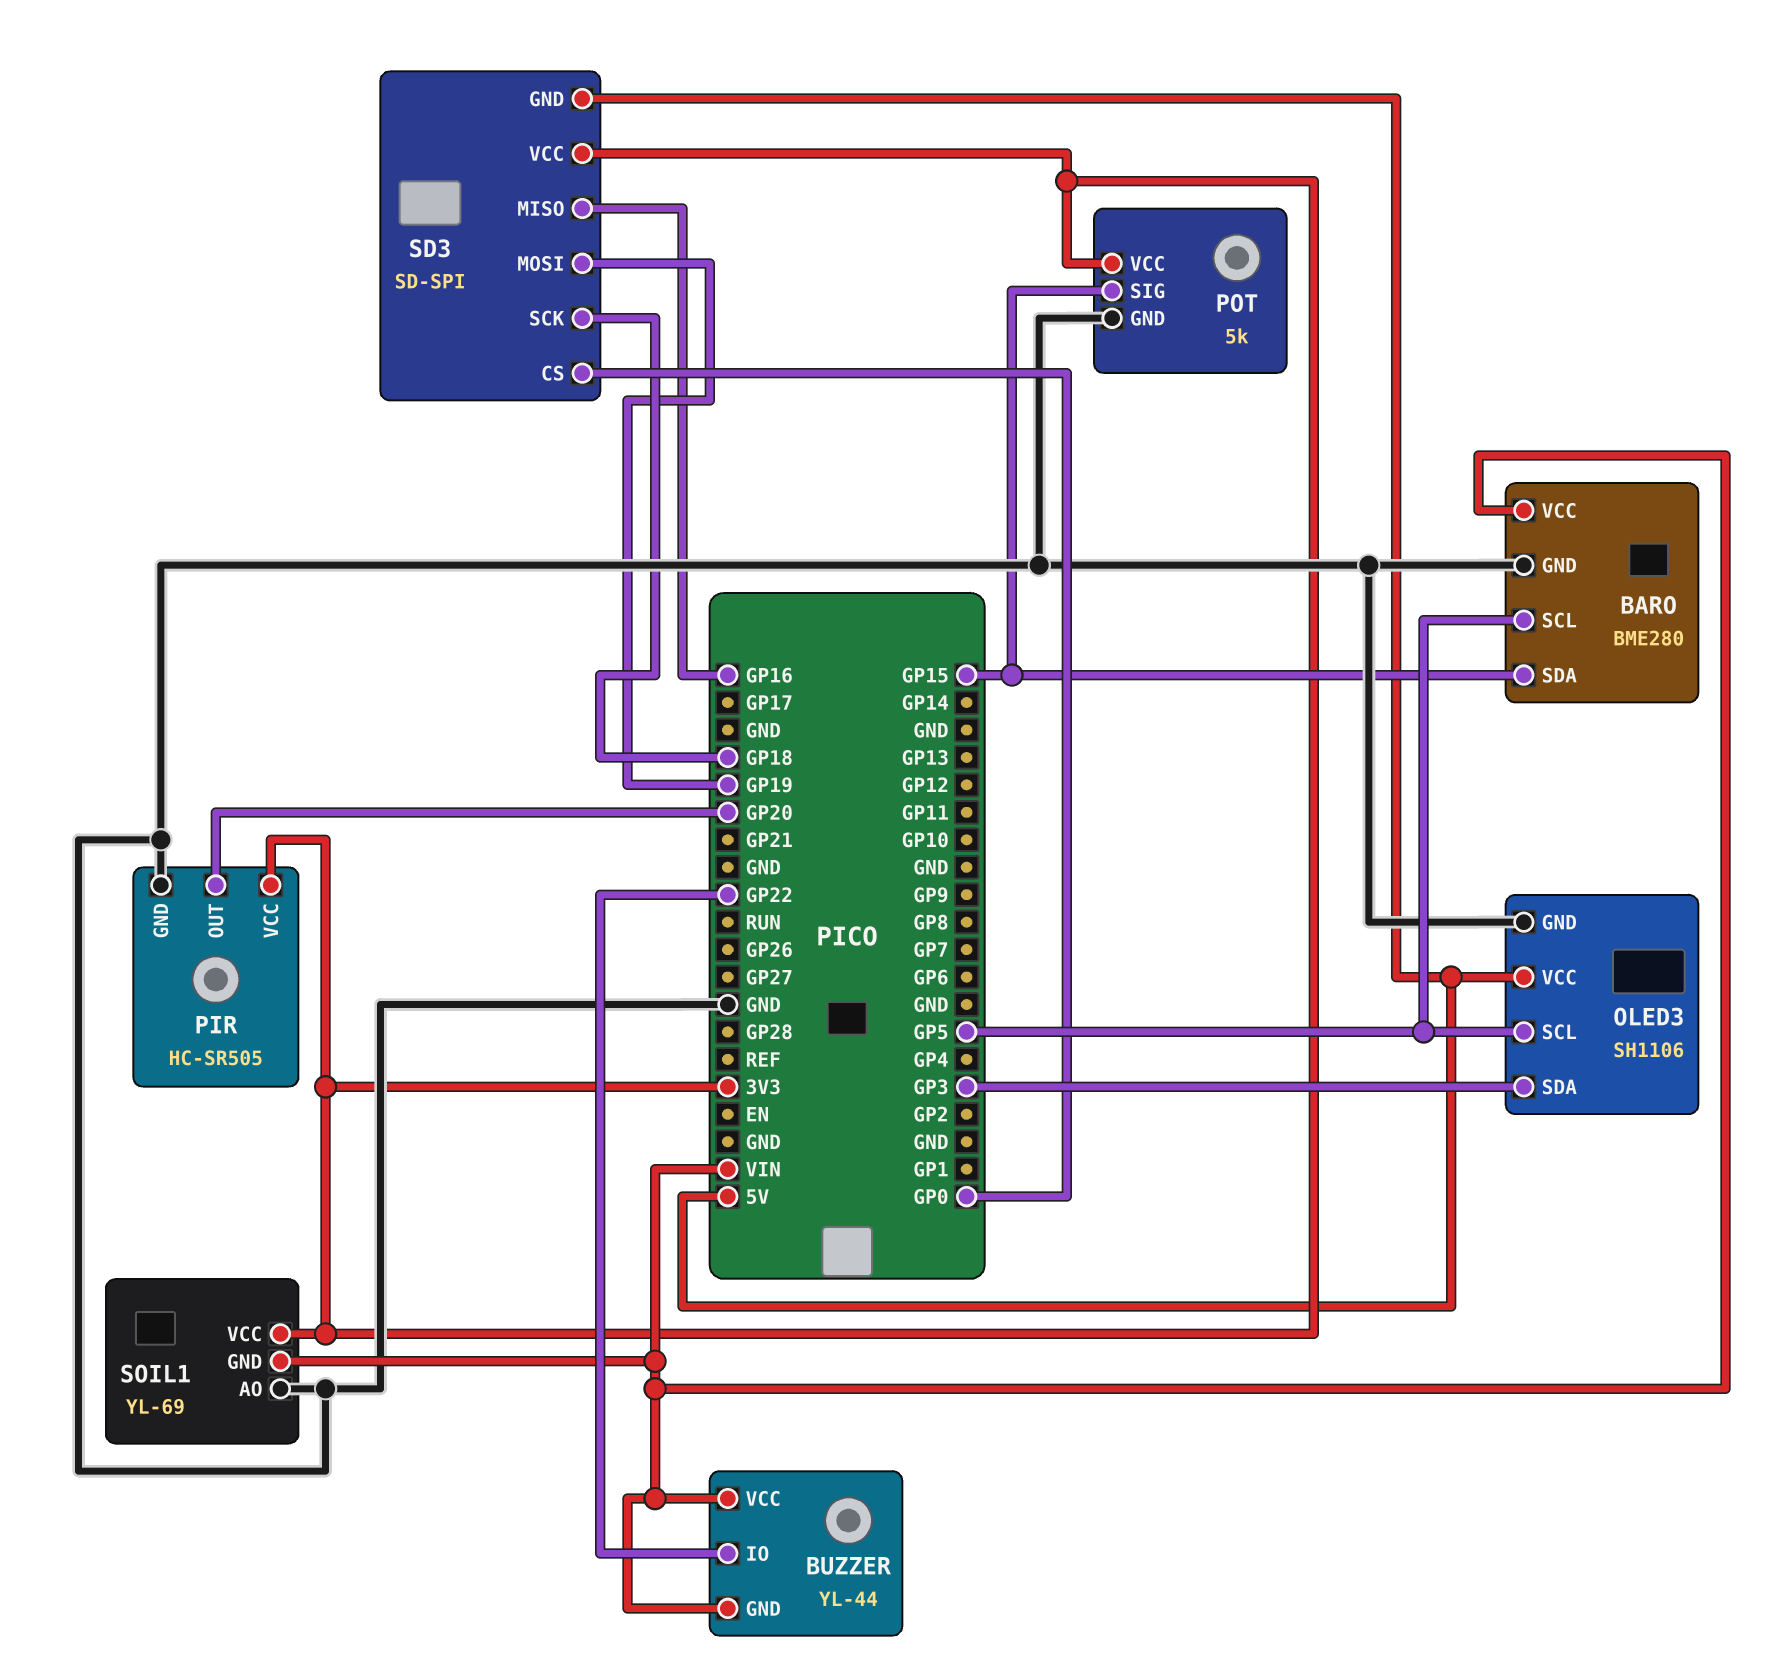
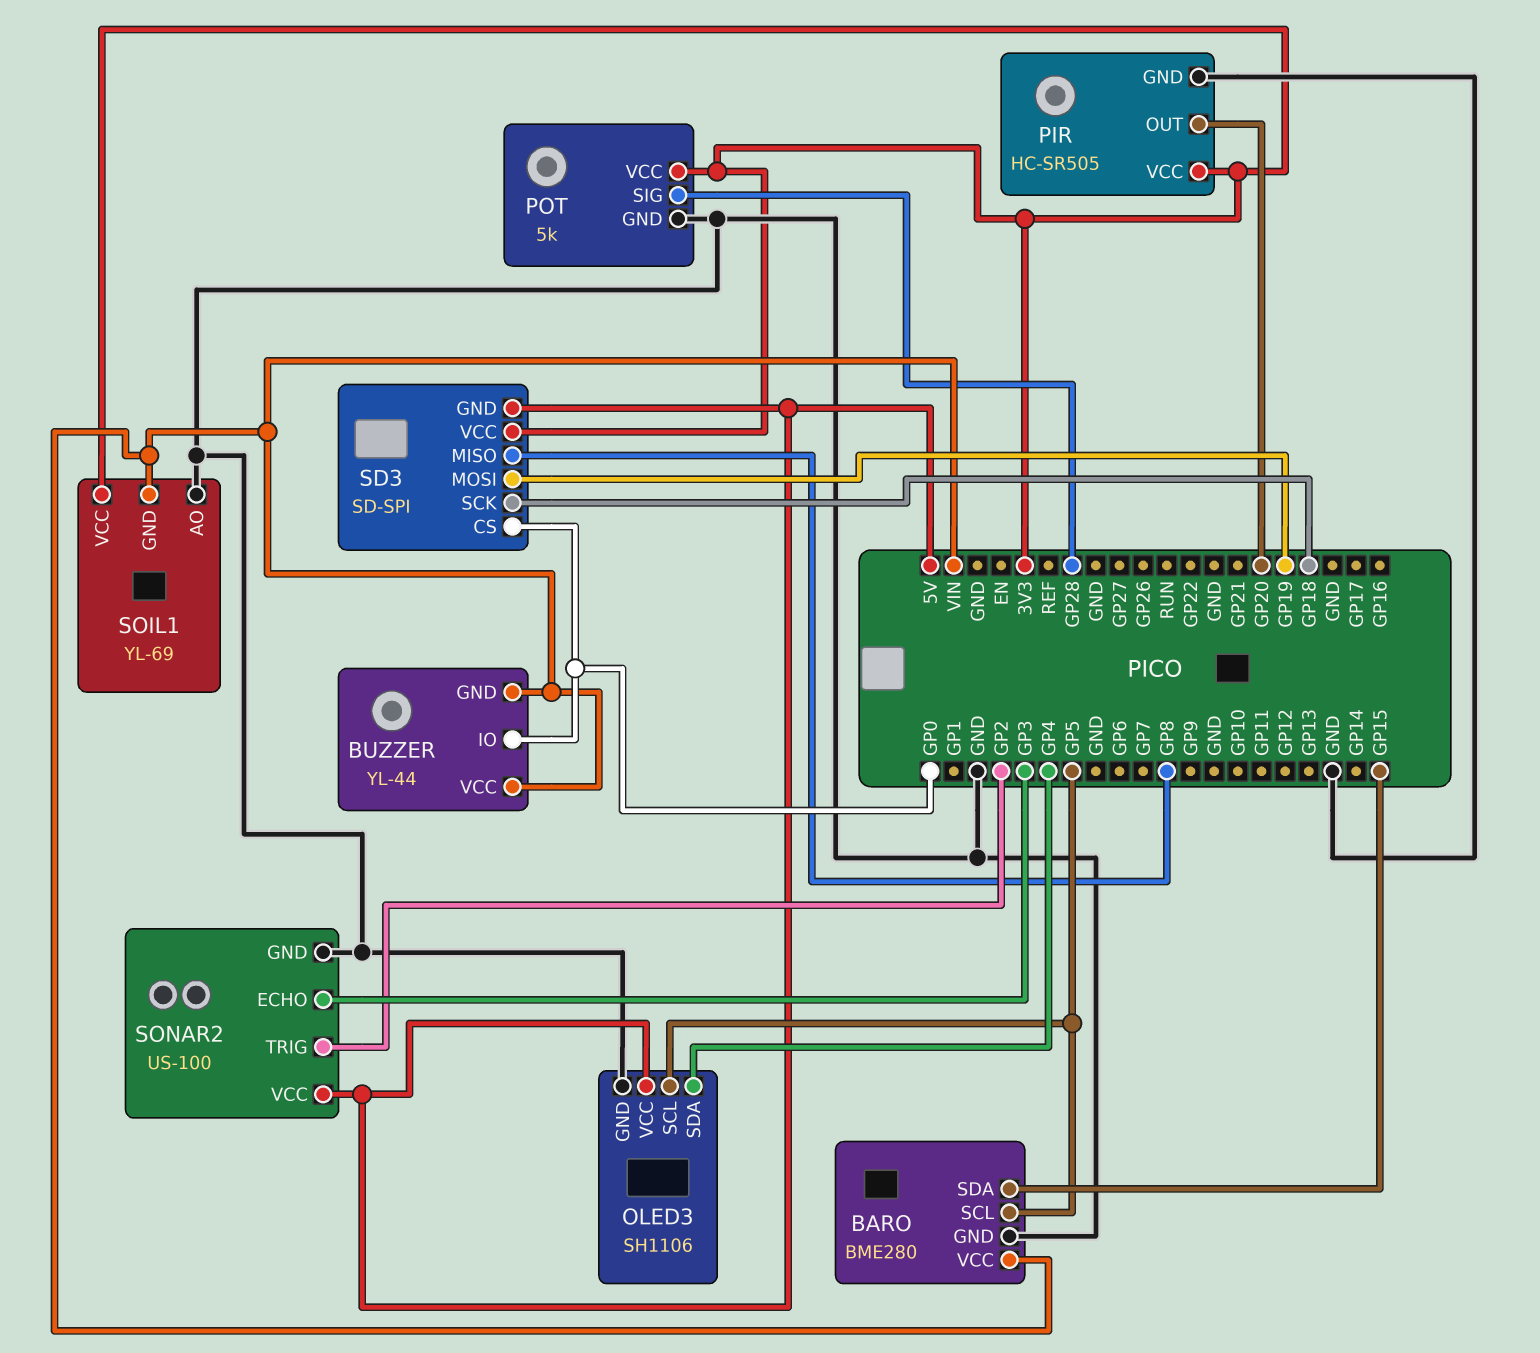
BUZZER pin IO: GP22 -> GP0
OLED3 pin SDA: GP3 -> GP4
POT pin SIG: GP15 -> GP28
SD3 pin MISO: GP16 -> GP8
SONAR2: none -> US-100
SONAR2 pin ECHO: none -> GP3
SONAR2 pin GND: none -> GND
SONAR2 pin TRIG: none -> GP2
SONAR2 pin VCC: none -> 5V

